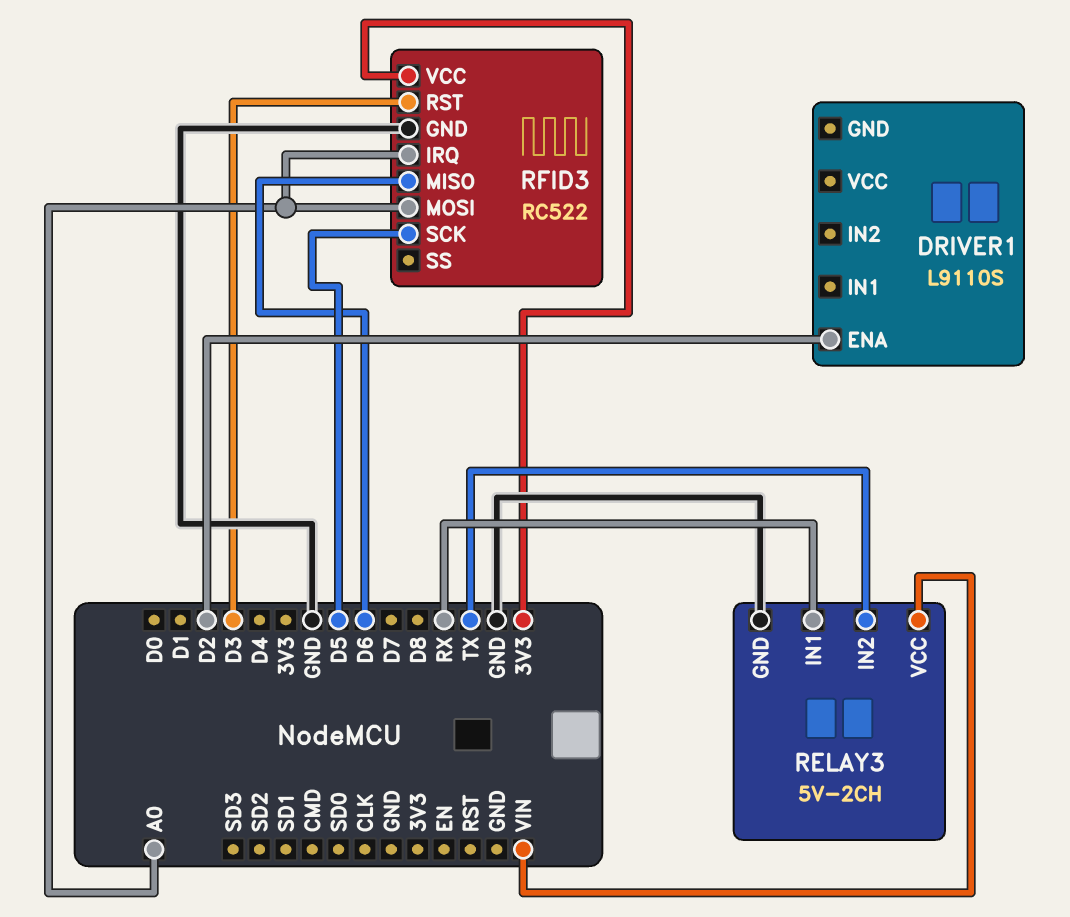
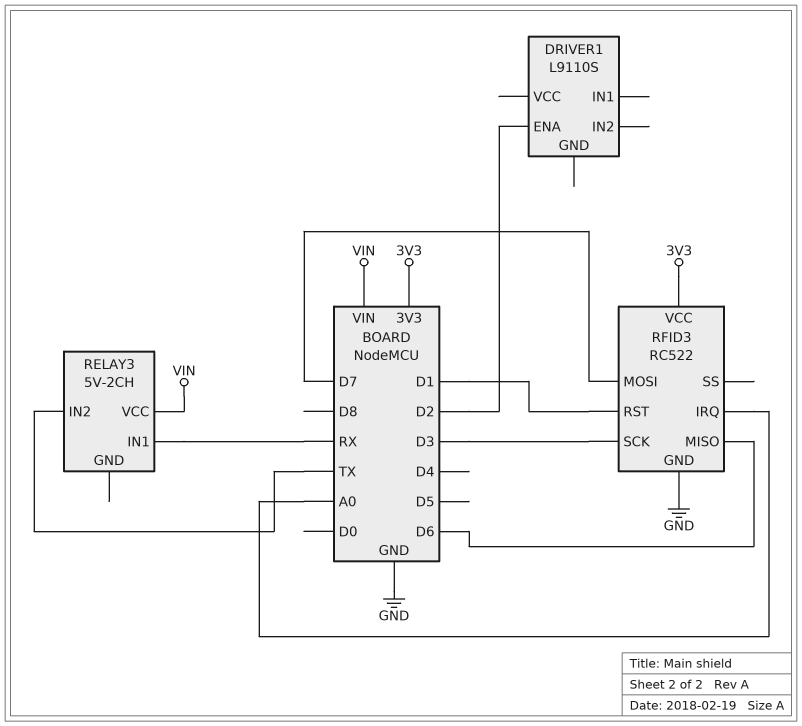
RELAY3 pin GND: GND -> none
RFID3 pin MOSI: A0 -> D7
RFID3 pin RST: D3 -> D1
RFID3 pin SCK: D5 -> D3

